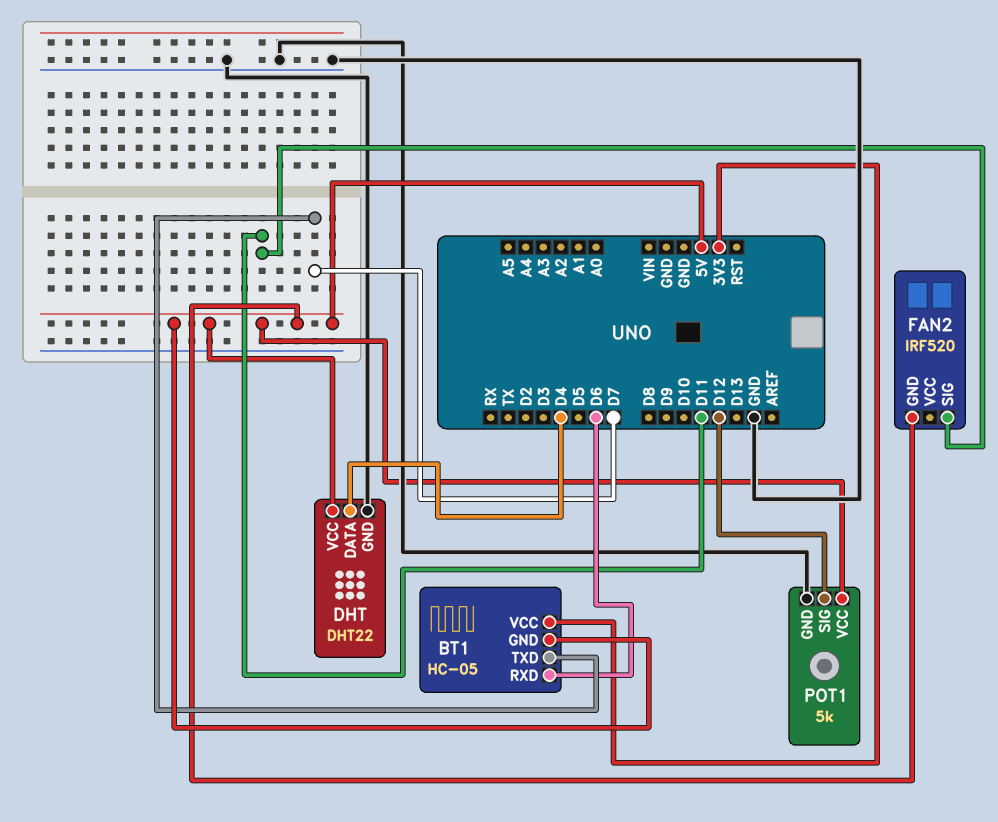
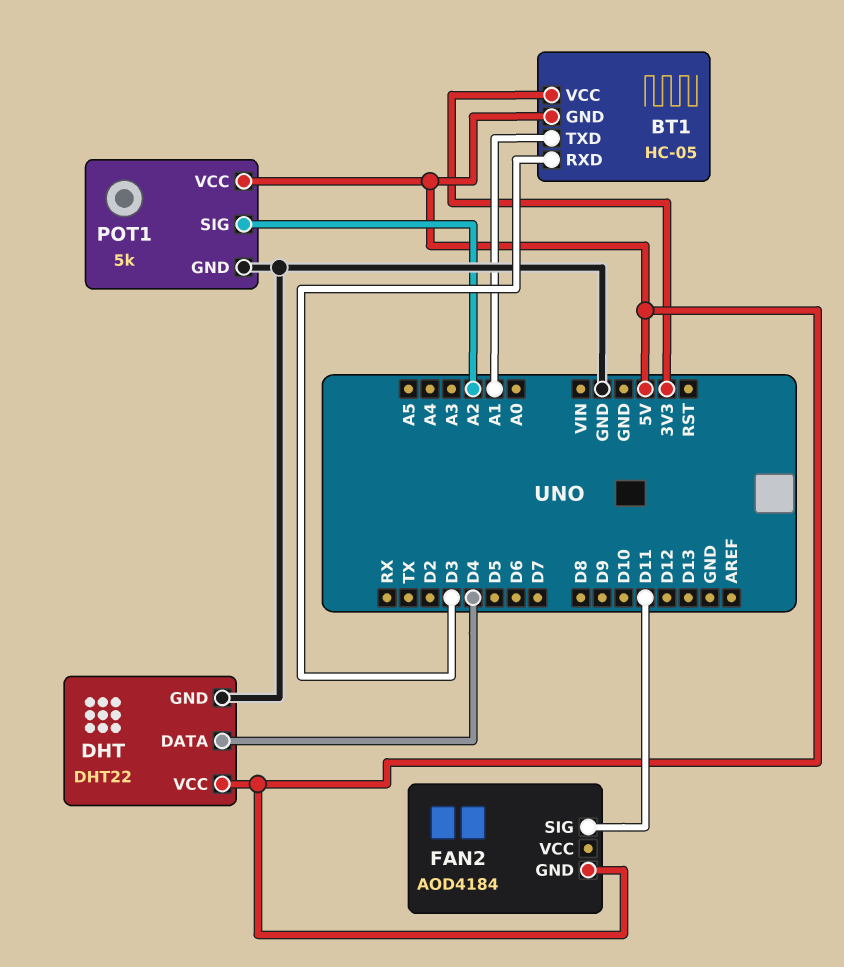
BT1 pin RXD: D6 -> D3
BT1 pin TXD: D7 -> A1
FAN2: IRF520 -> AOD4184
POT1 pin SIG: D12 -> A2

